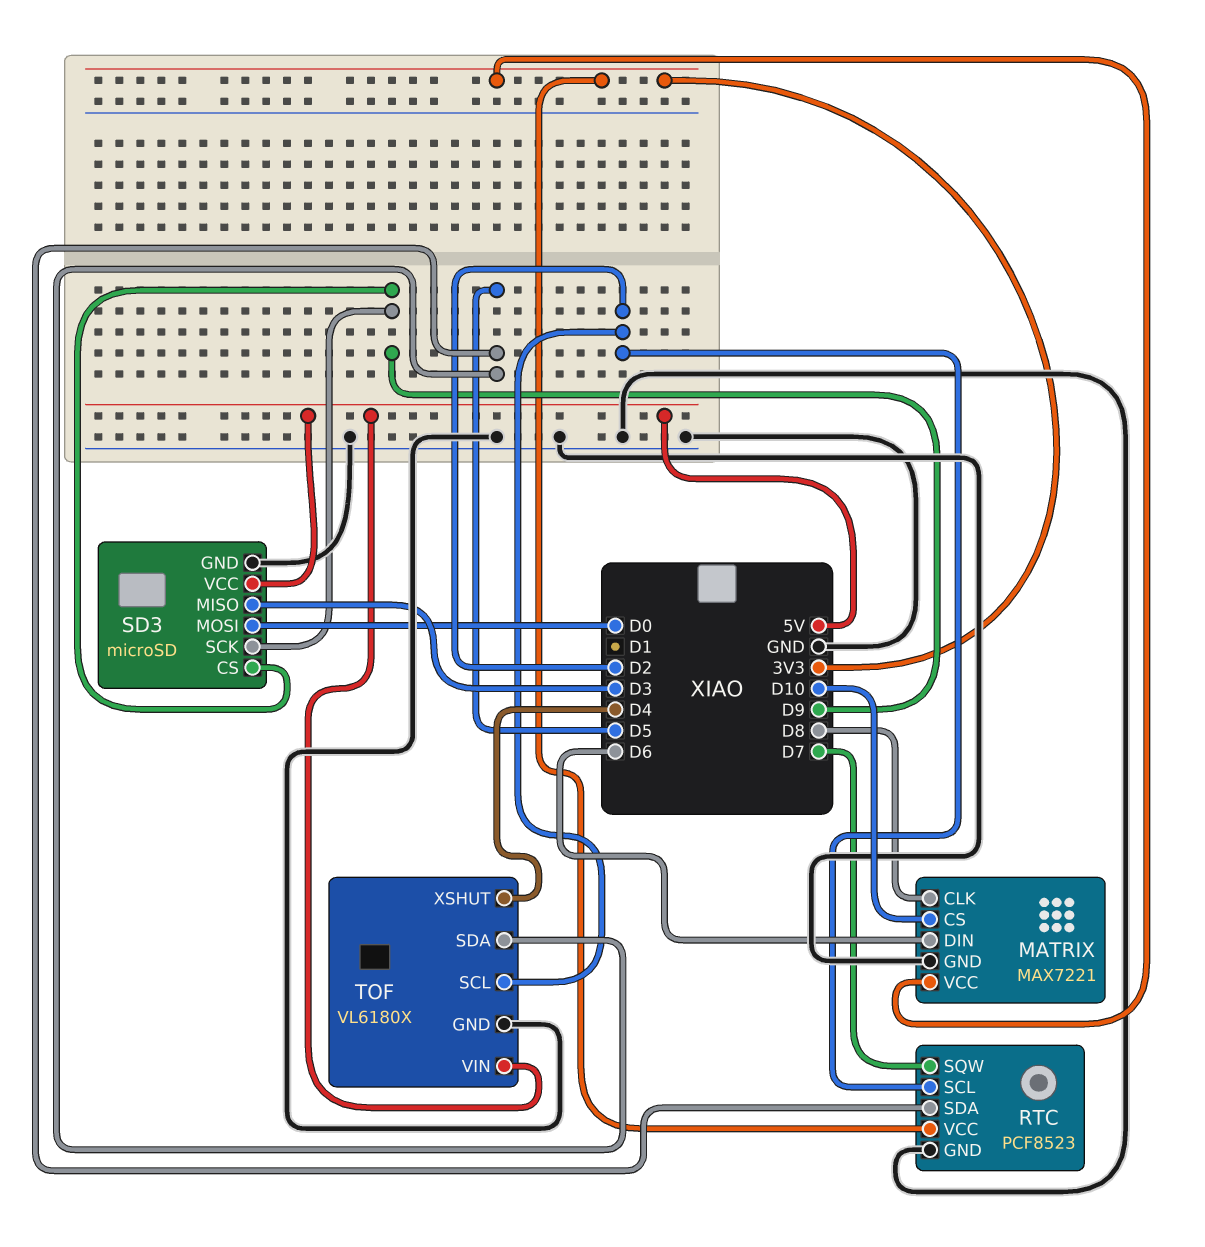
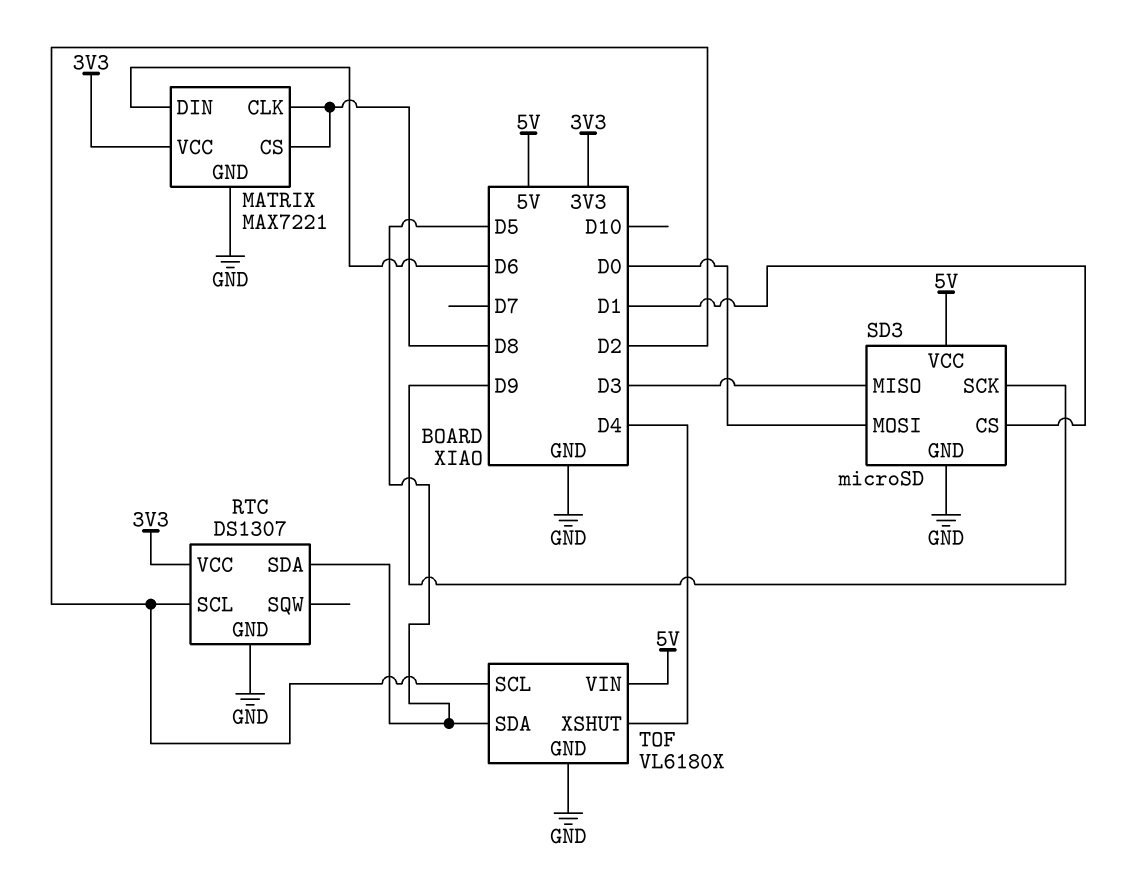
MATRIX pin CS: D10 -> D8
RTC: PCF8523 -> DS1307
RTC pin SQW: D7 -> none
SD3 pin CS: D9 -> D1

